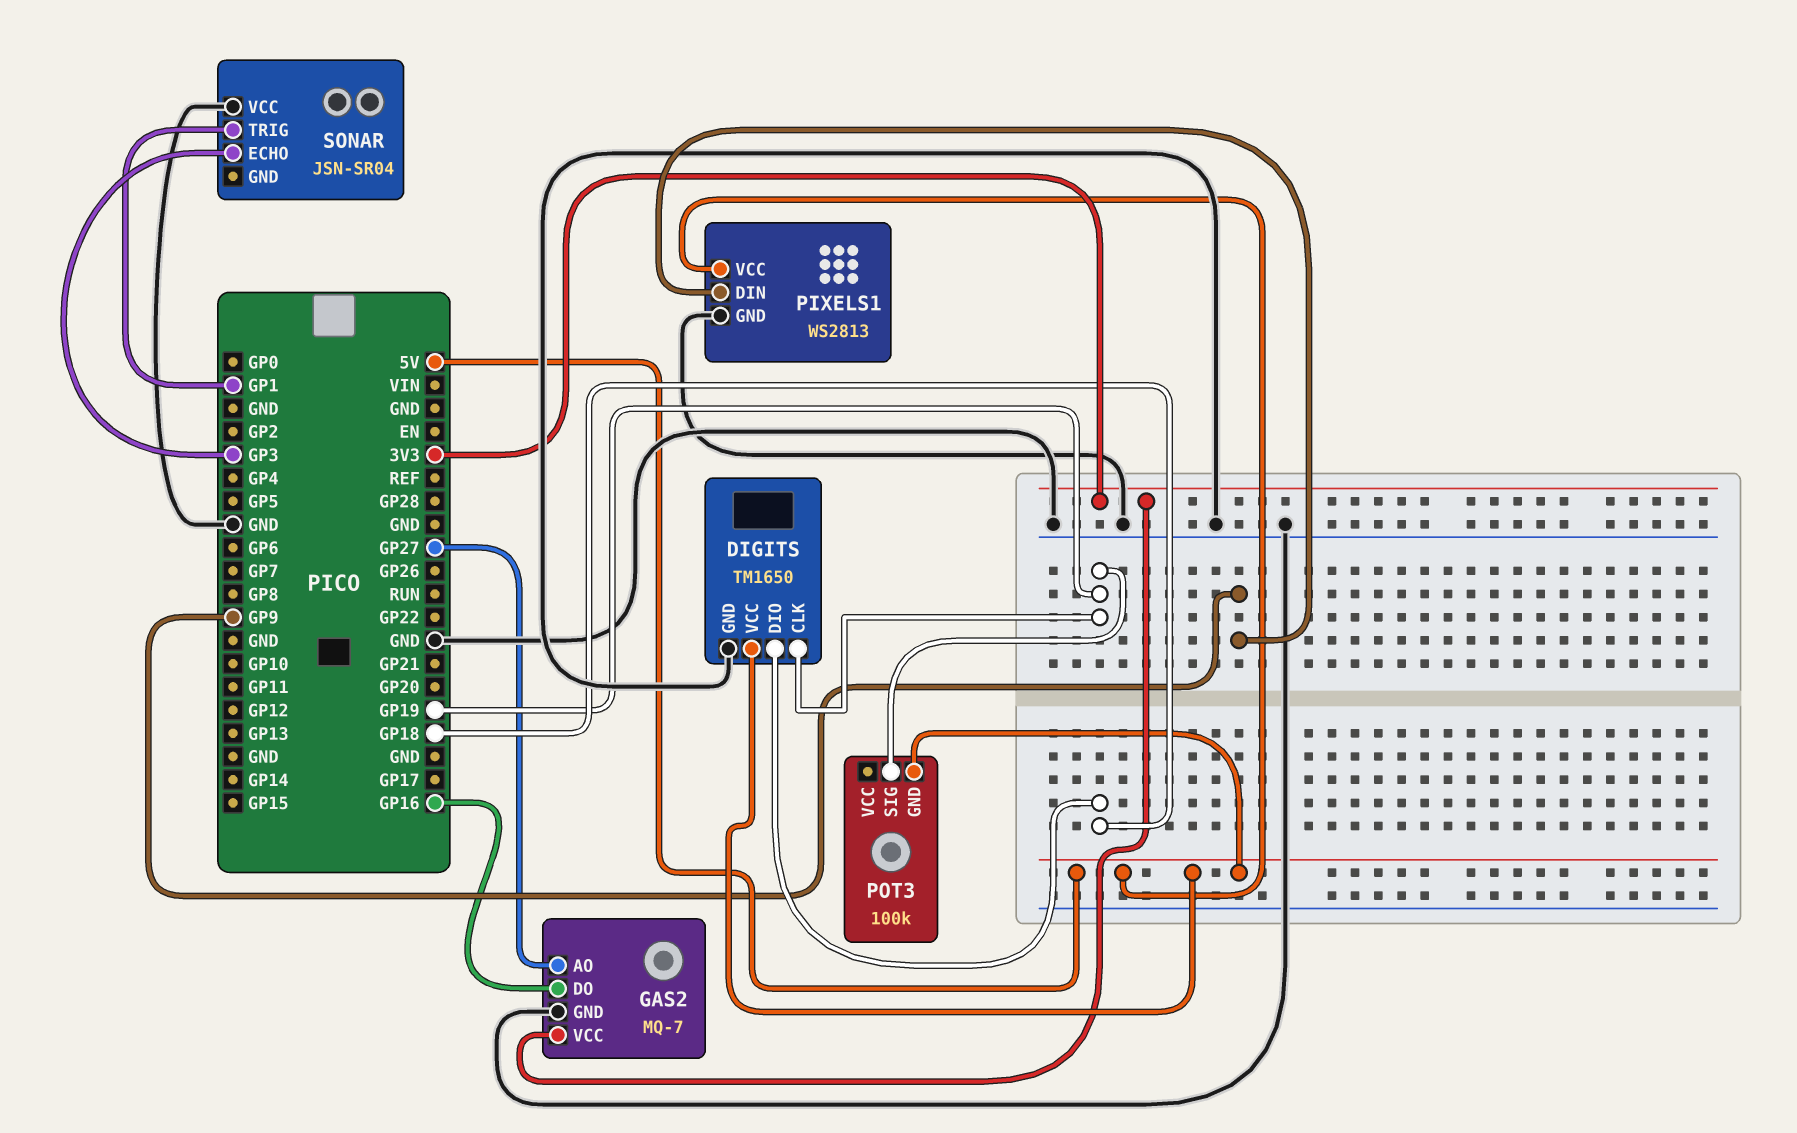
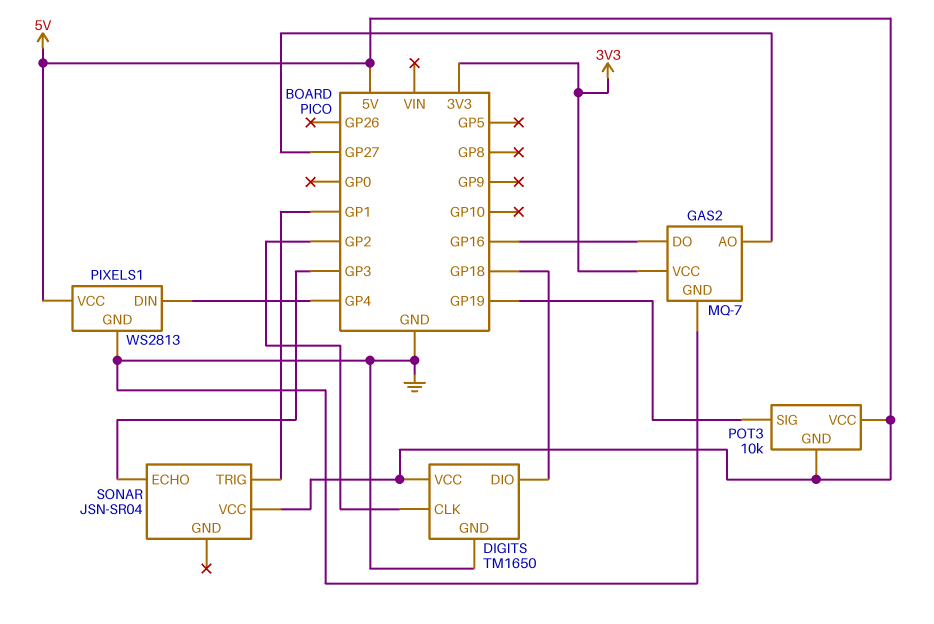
DIGITS pin CLK: GP19 -> GP2
PIXELS1 pin DIN: GP9 -> GP4
POT3: 100k -> 10k
POT3 pin VCC: none -> 5V
SONAR pin VCC: GND -> 5V

